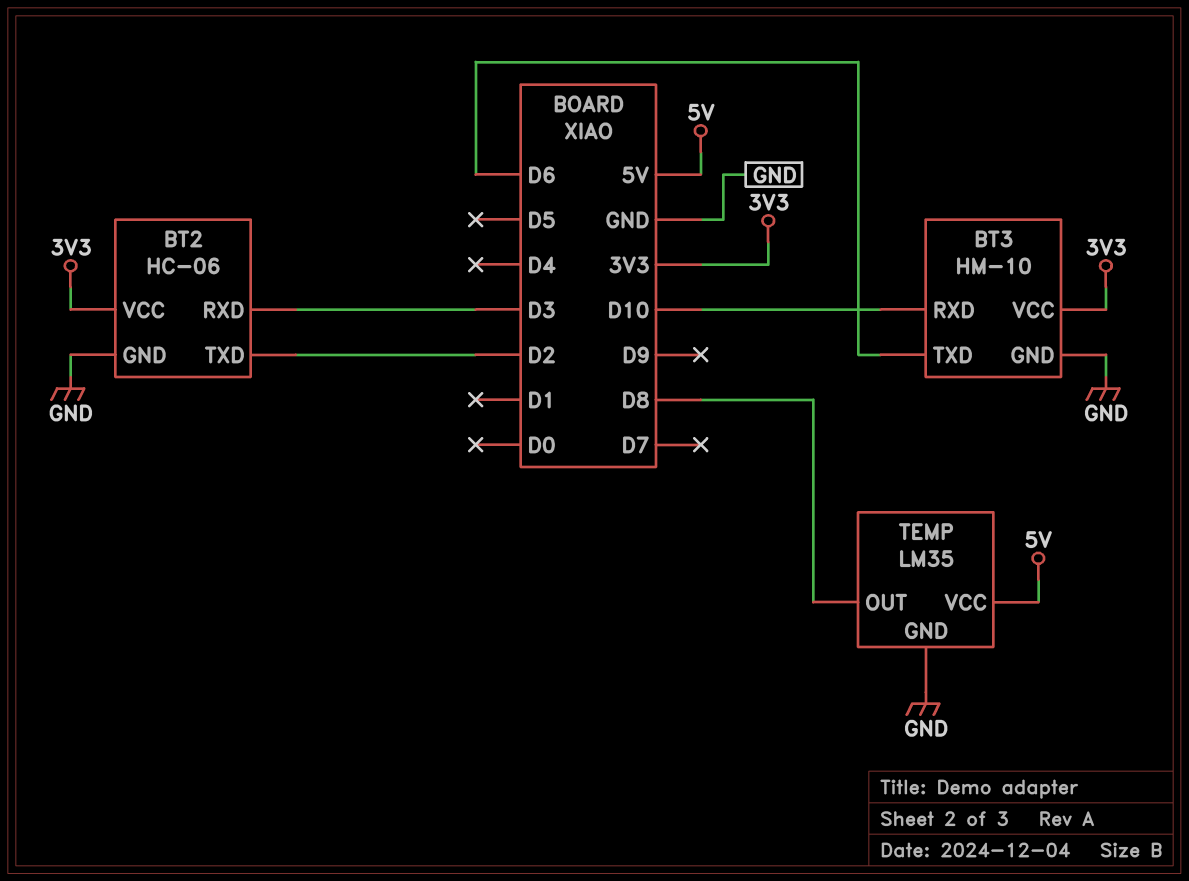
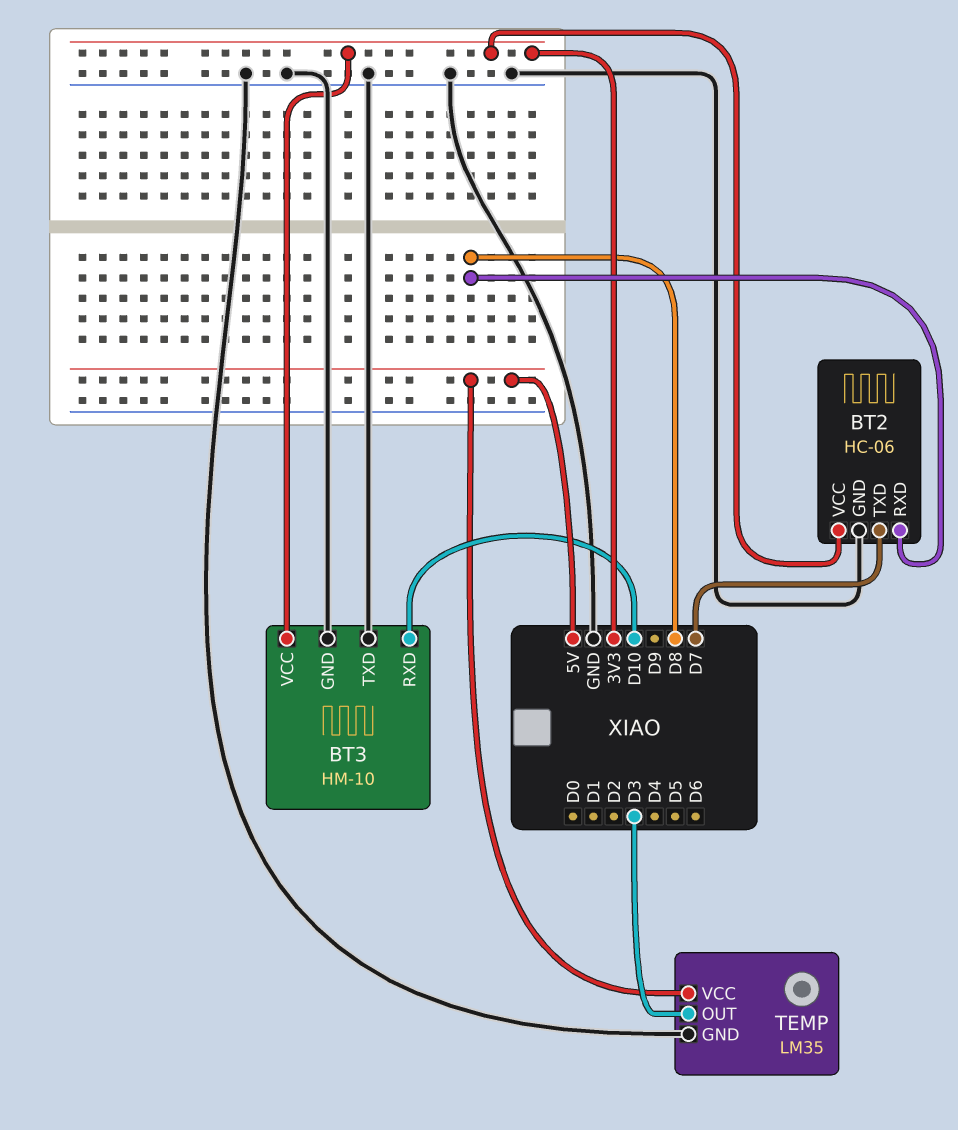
BT2 pin RXD: D3 -> D8
BT2 pin TXD: D2 -> D7
BT3 pin TXD: D6 -> GND
TEMP pin OUT: D8 -> D3

